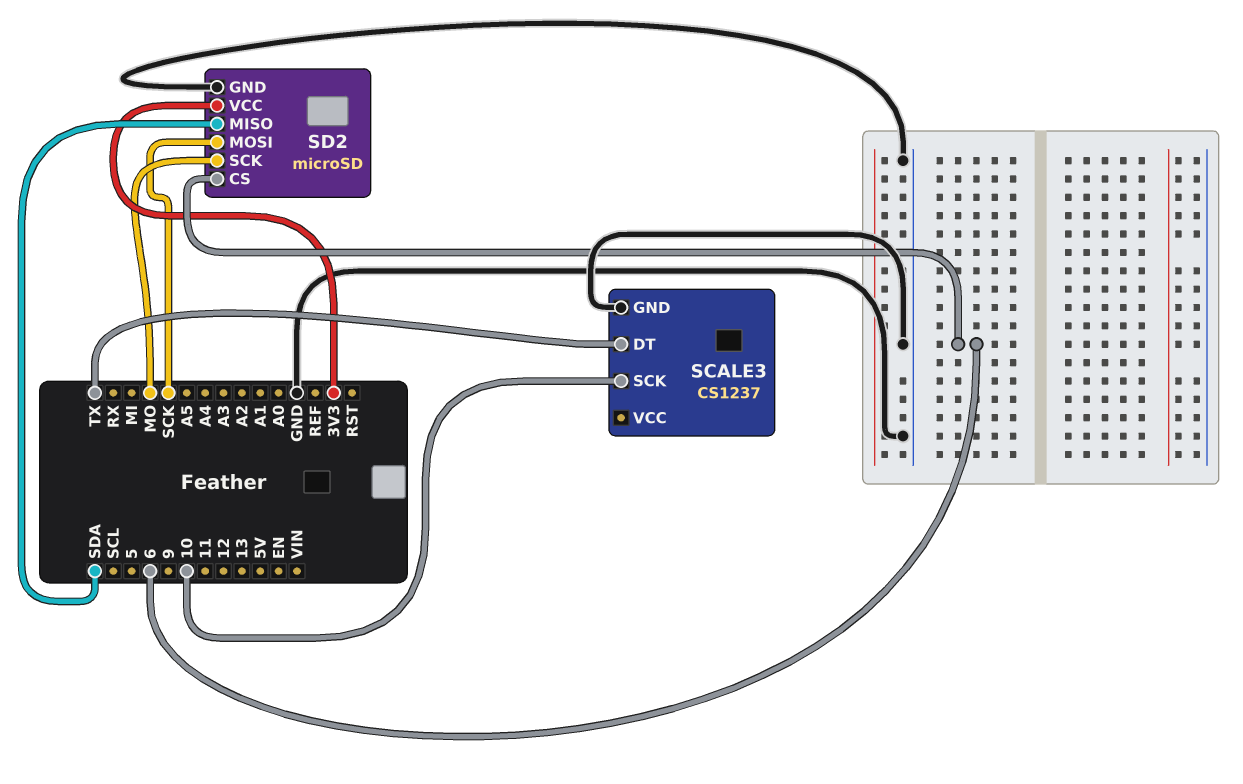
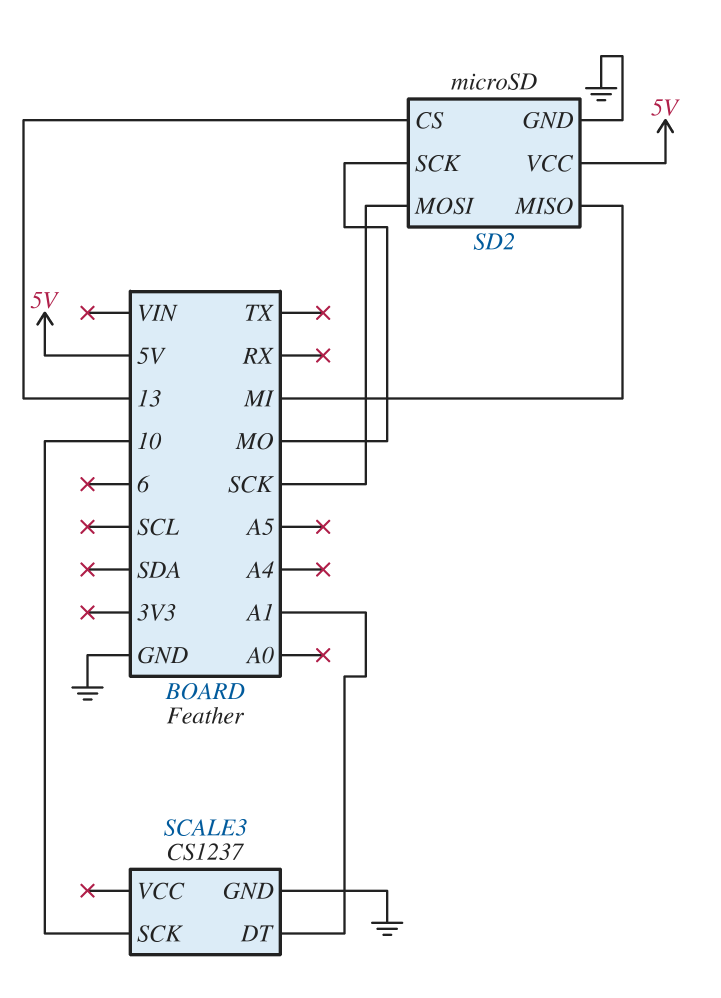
SCALE3 pin DT: TX -> A1
SD2 pin CS: 6 -> 13
SD2 pin MISO: SDA -> MI
SD2 pin VCC: 3V3 -> 5V

